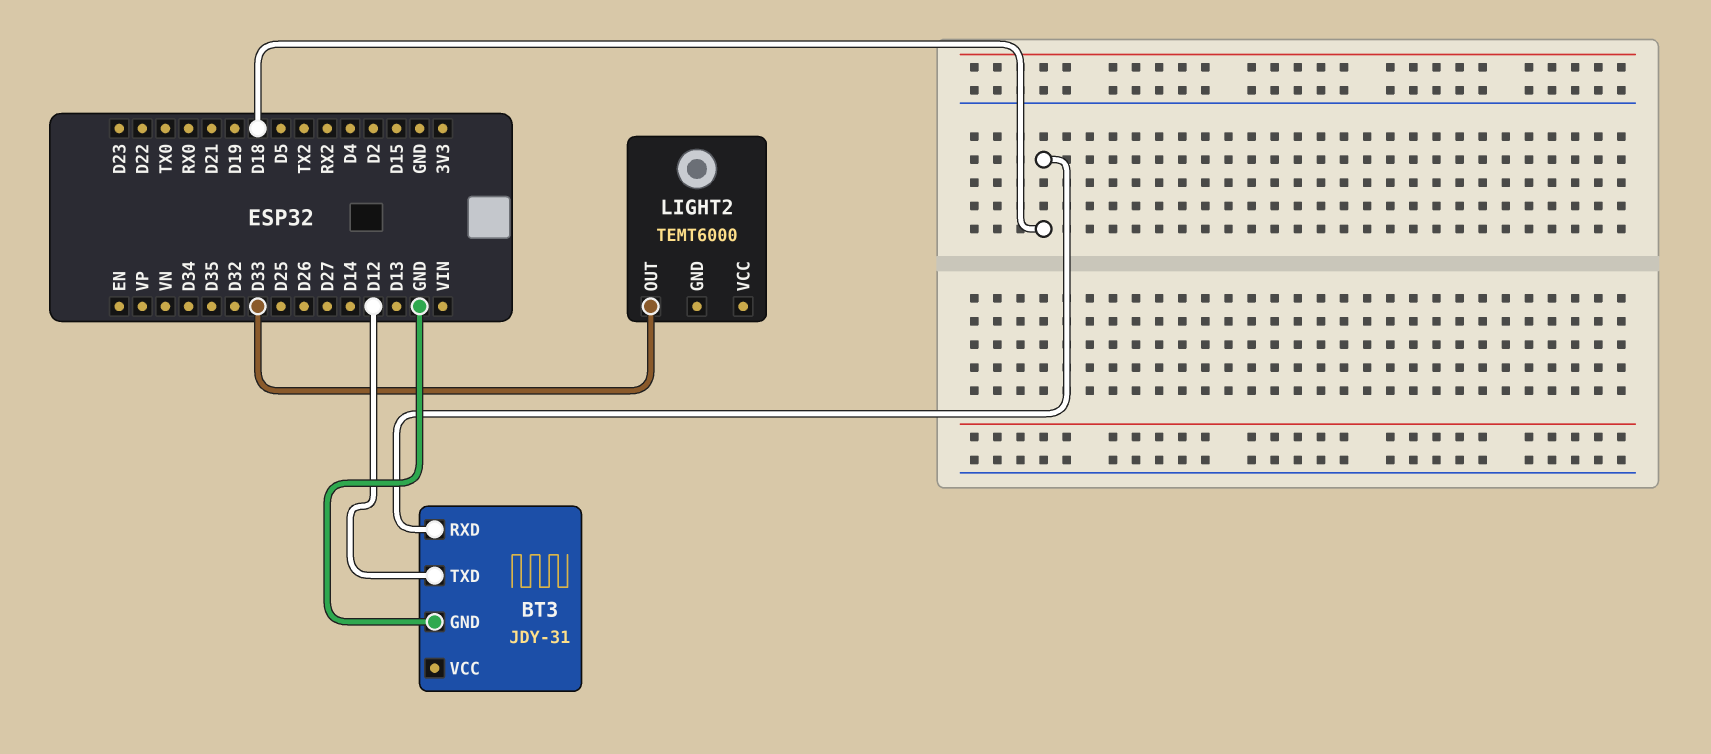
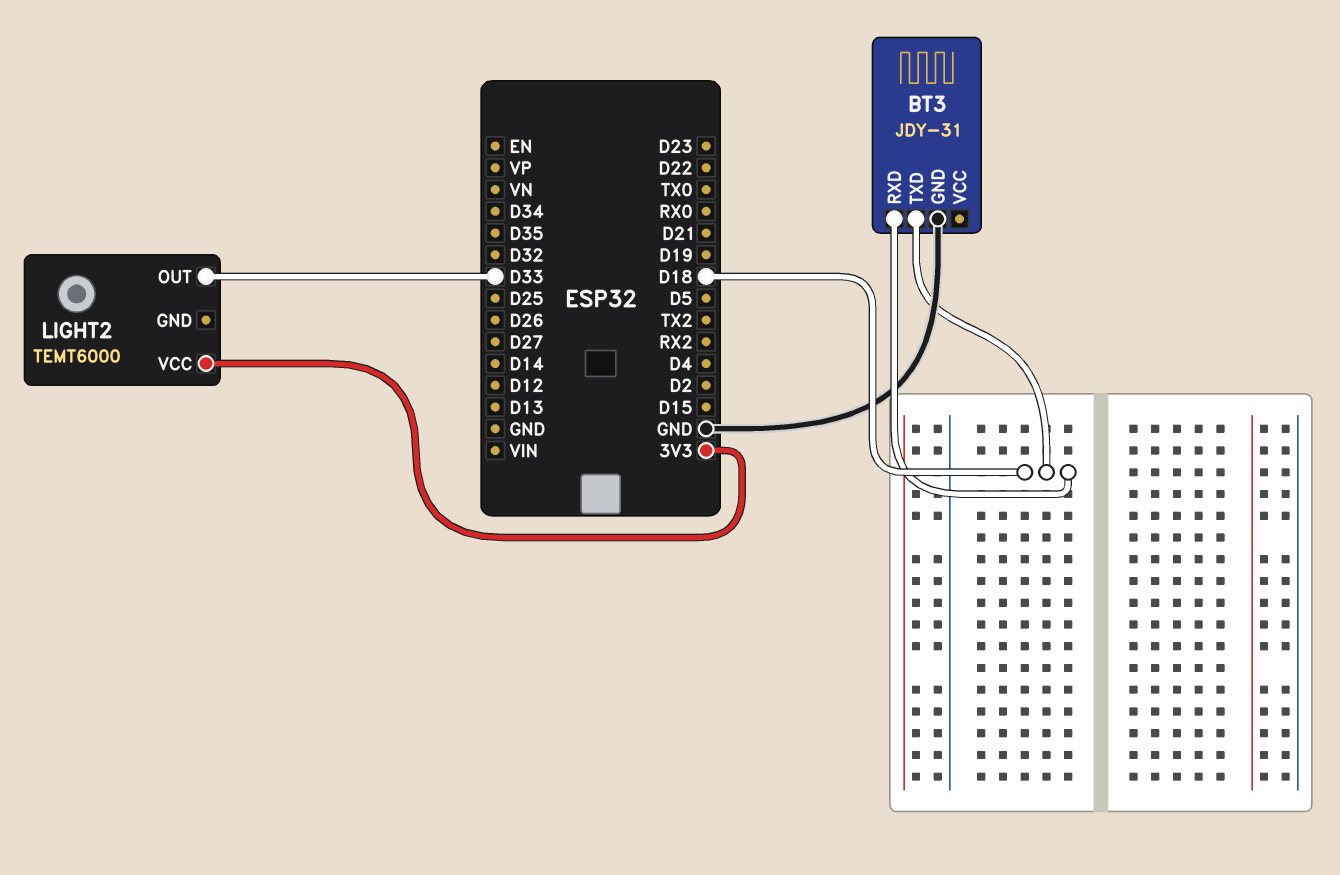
BT3 pin TXD: D12 -> D18
LIGHT2 pin VCC: none -> 3V3

